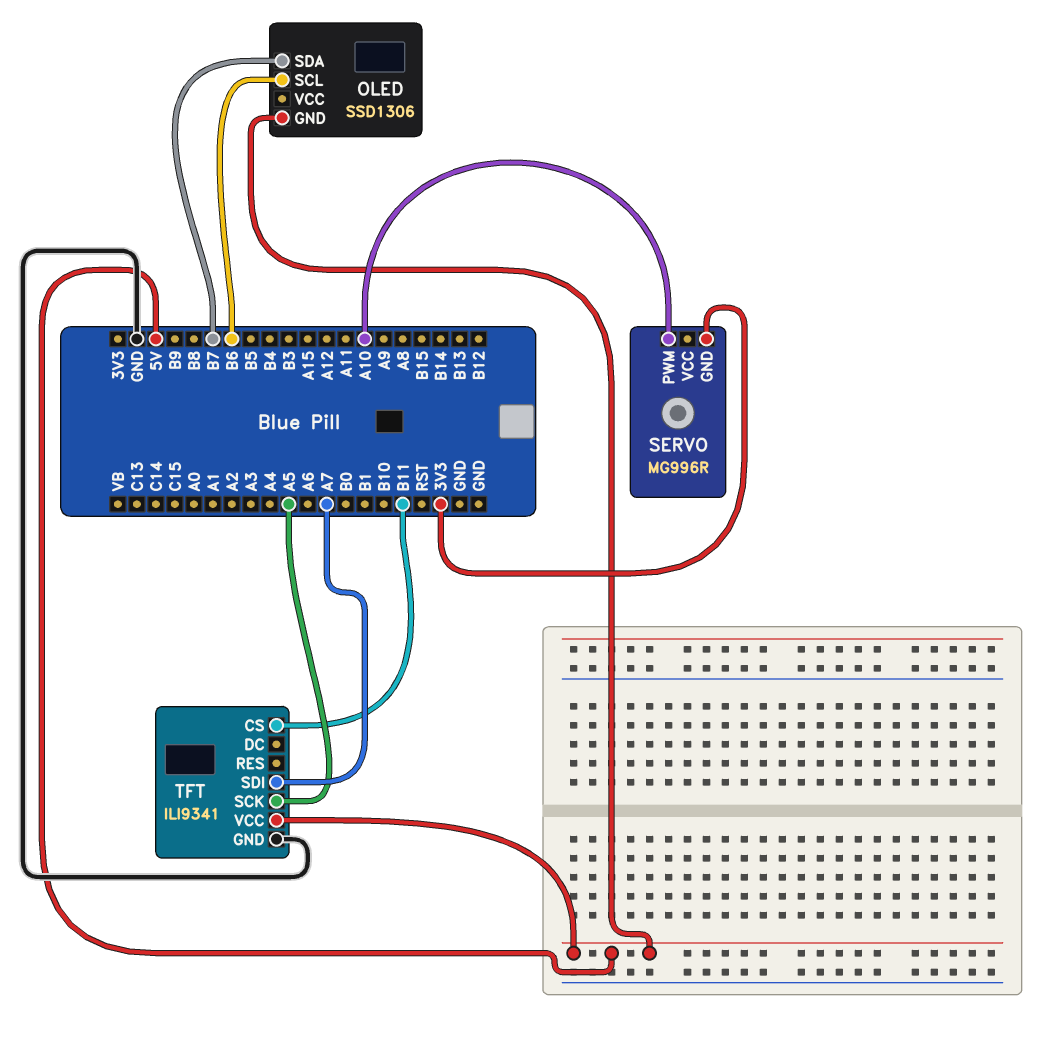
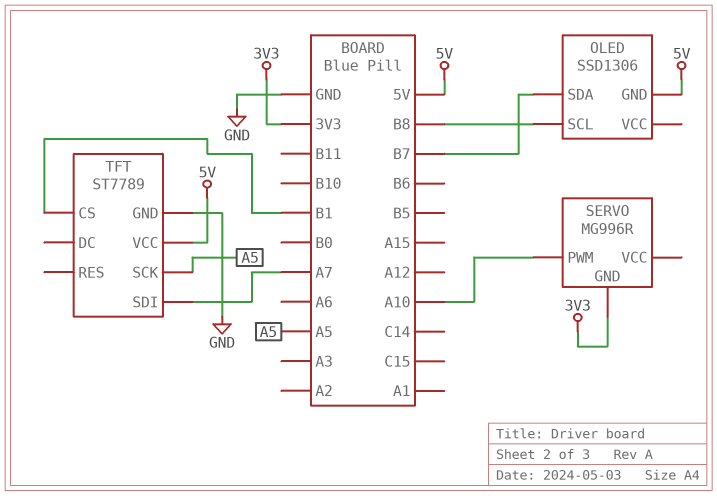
OLED pin SCL: B6 -> B8
TFT: ILI9341 -> ST7789
TFT pin CS: B11 -> B1

